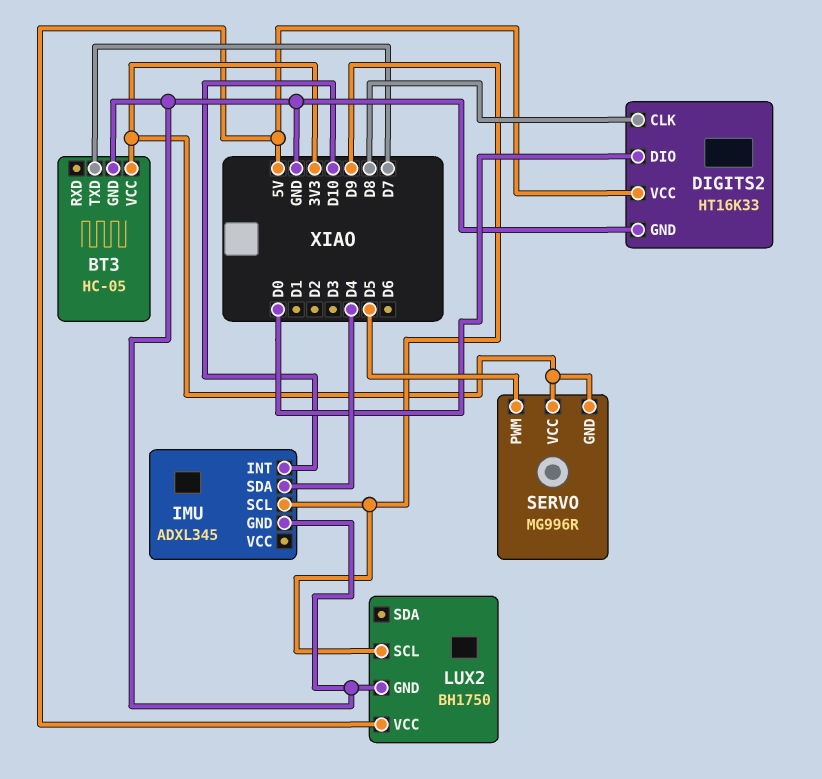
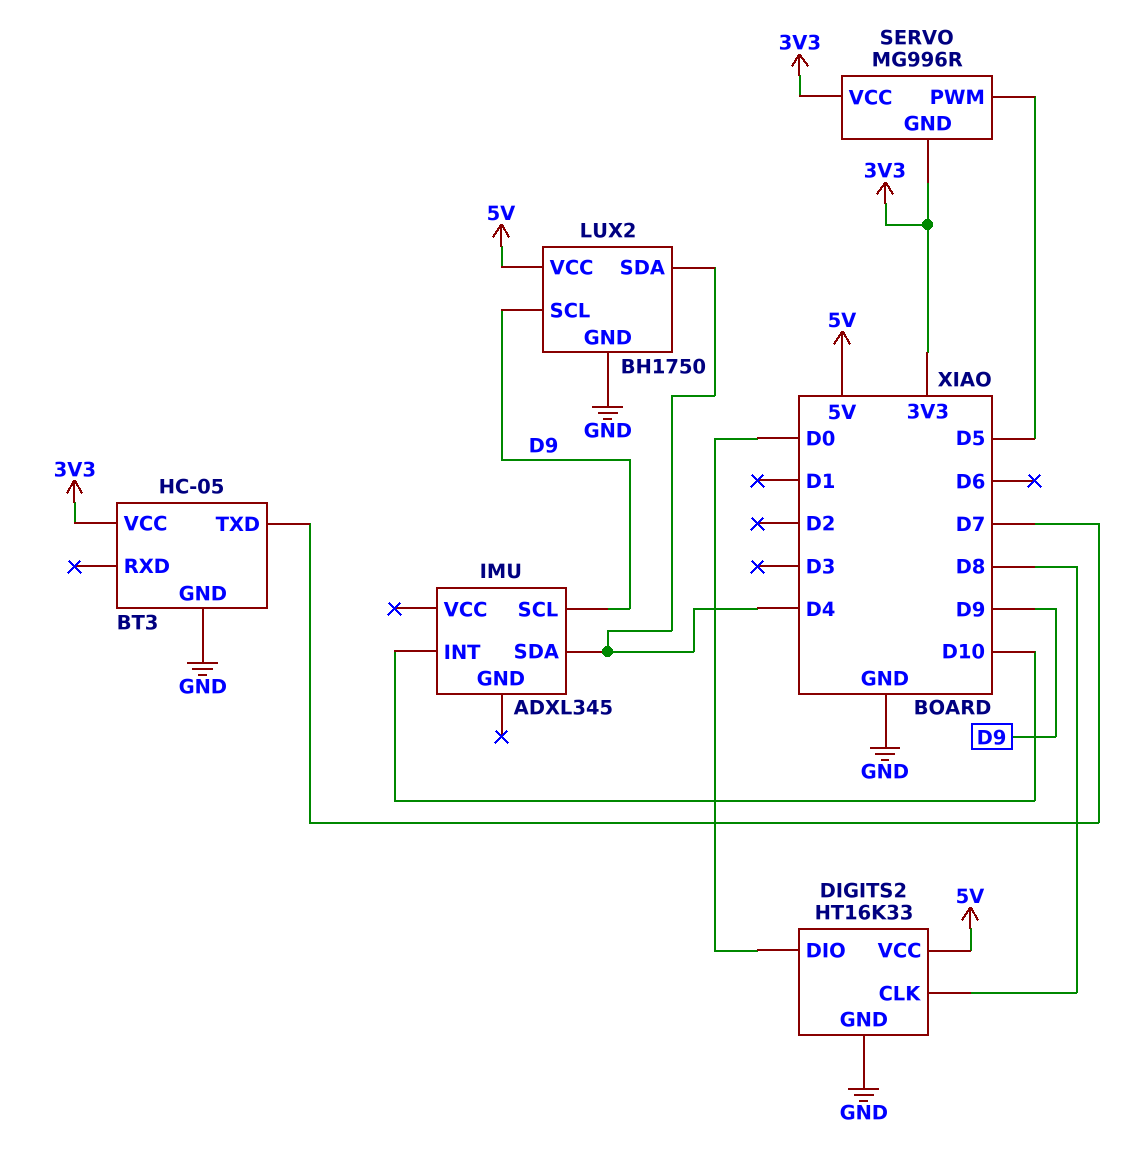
IMU pin GND: GND -> none
LUX2 pin SDA: none -> D4

